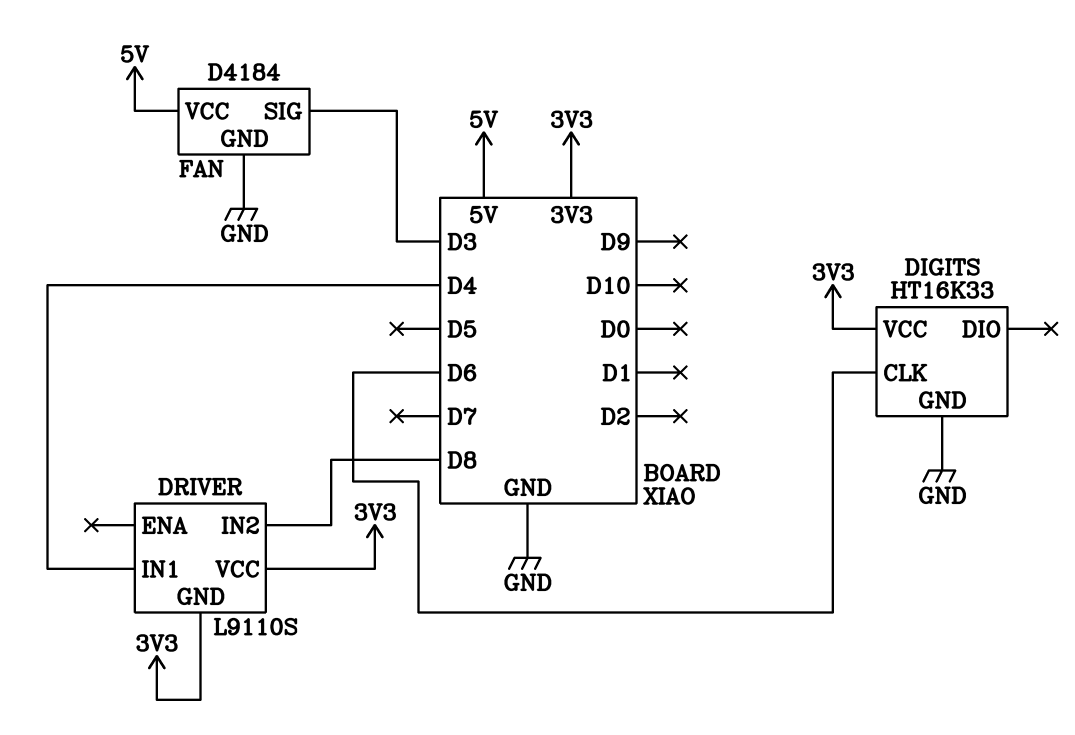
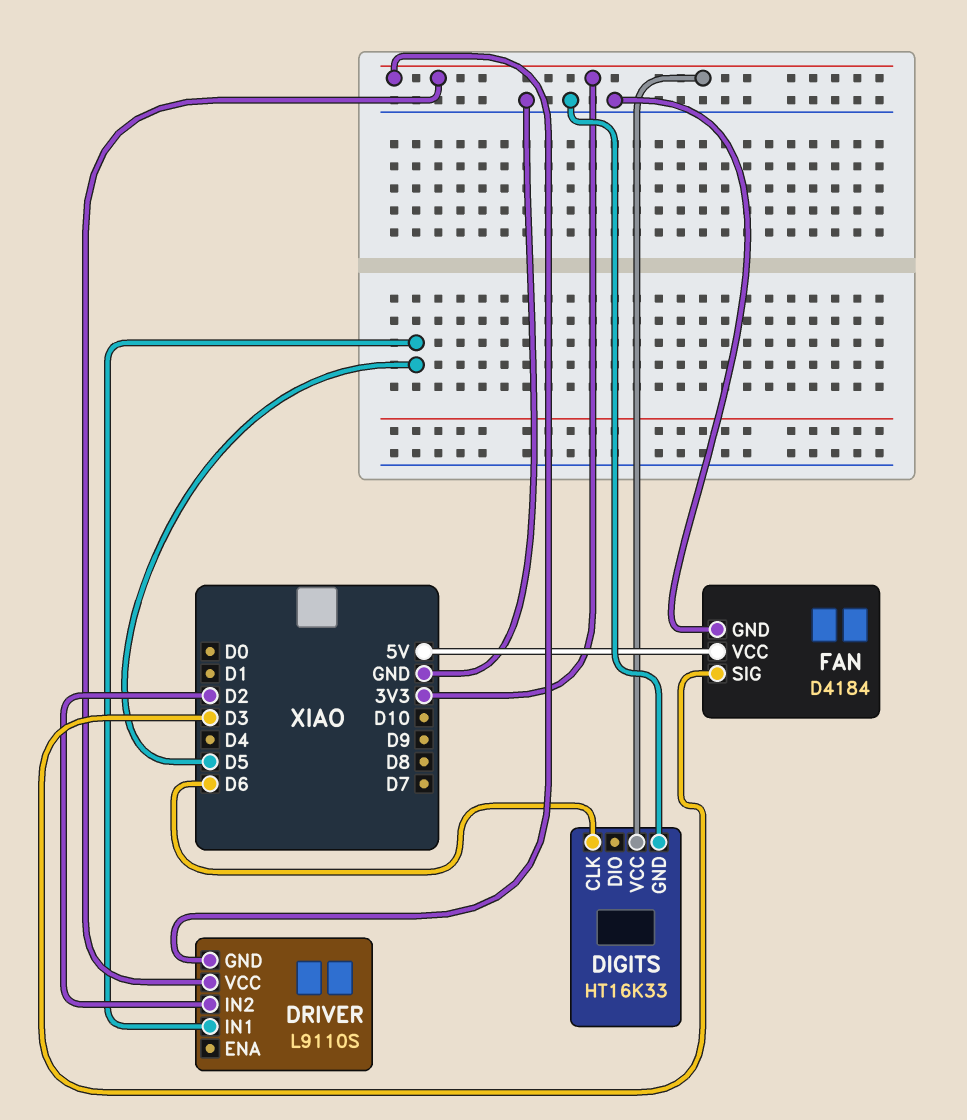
DRIVER pin IN1: D4 -> D5
DRIVER pin IN2: D8 -> D2

